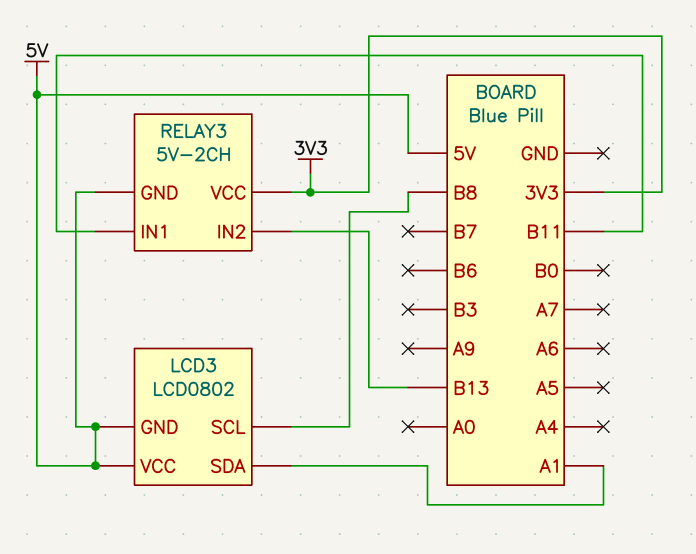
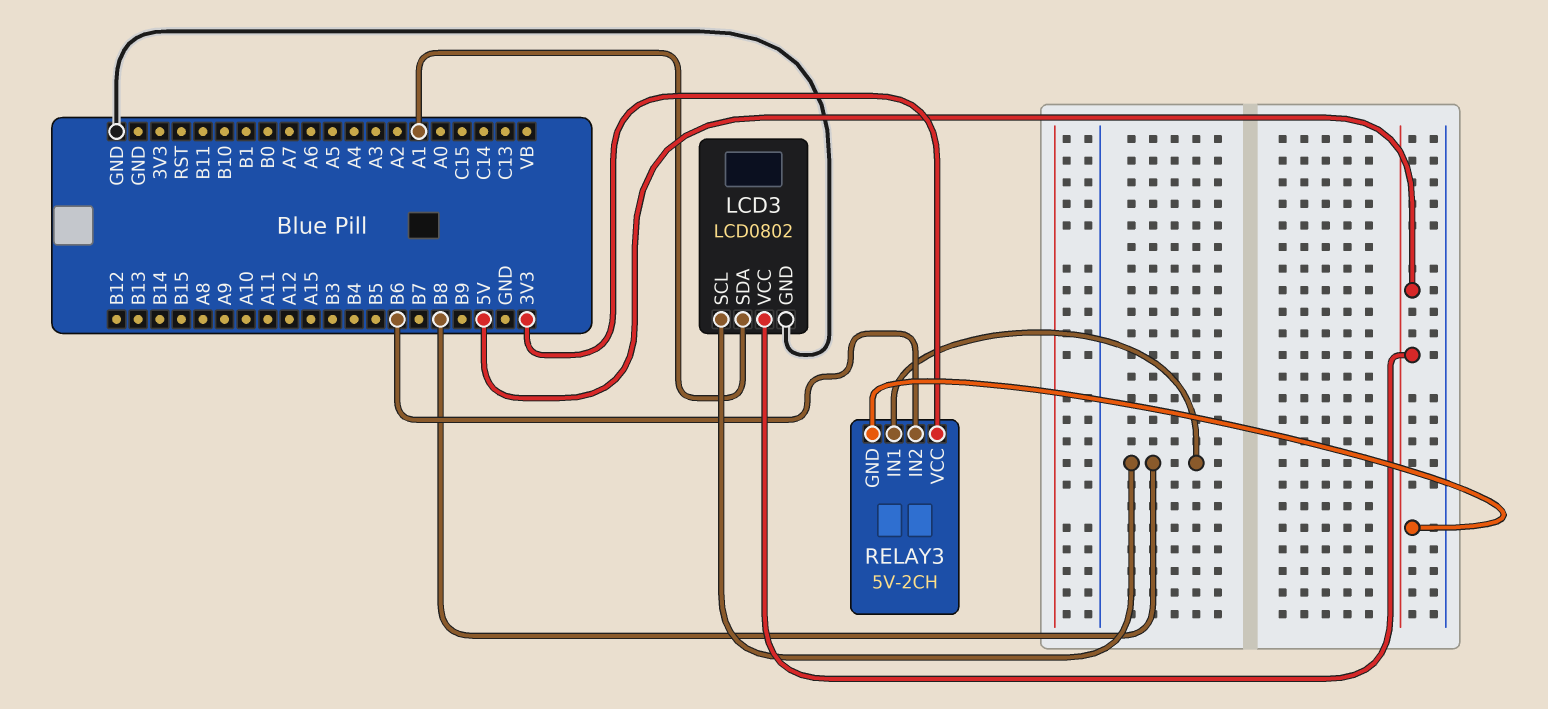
LCD3 pin GND: 5V -> GND
RELAY3 pin IN1: B11 -> B8
RELAY3 pin IN2: B13 -> B6

